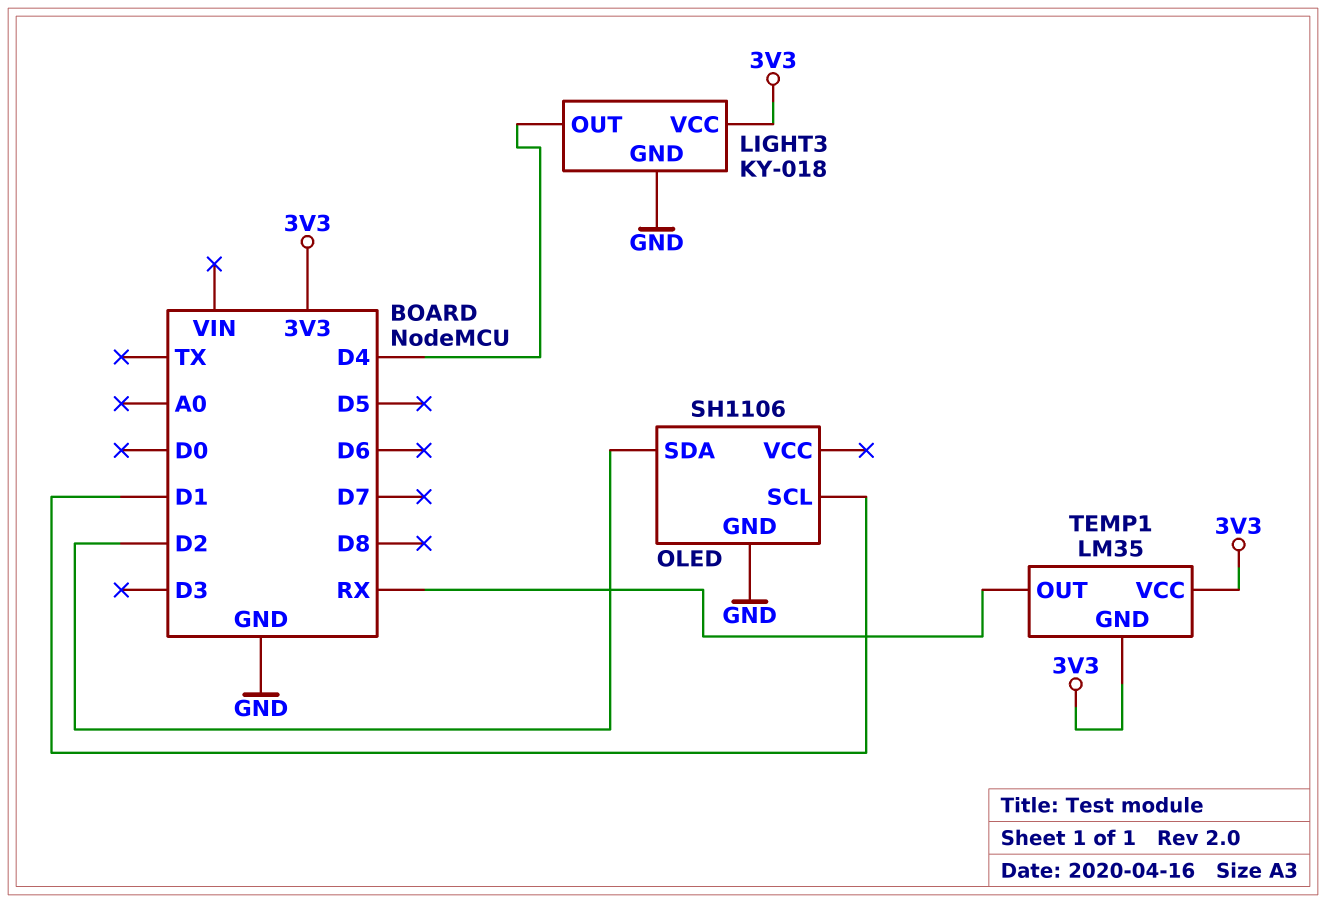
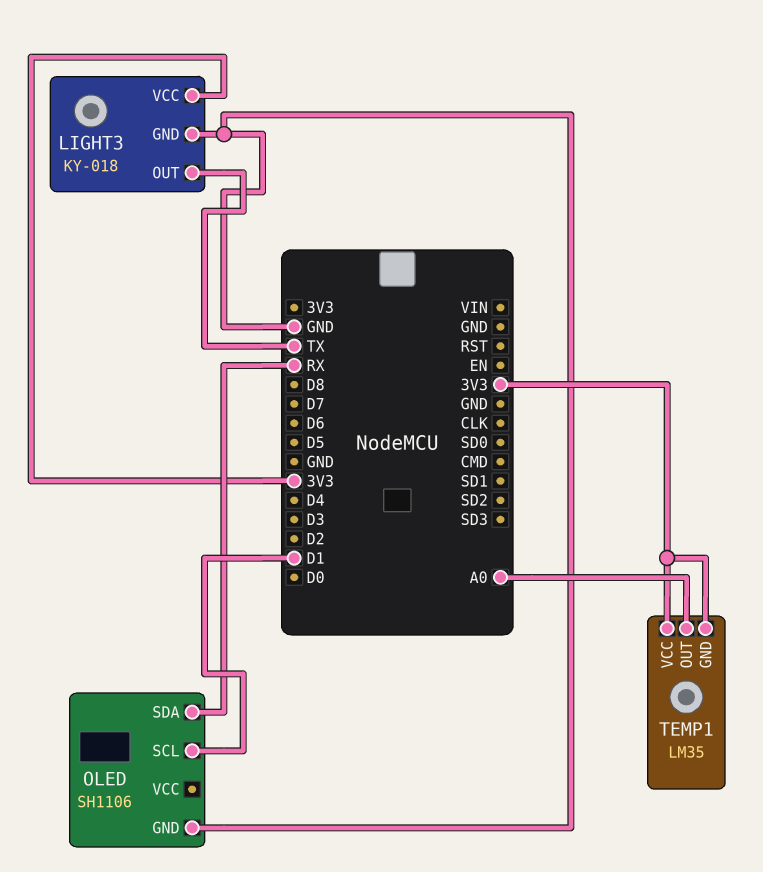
LIGHT3 pin OUT: D4 -> TX
OLED pin SDA: D2 -> RX
TEMP1 pin OUT: RX -> A0

